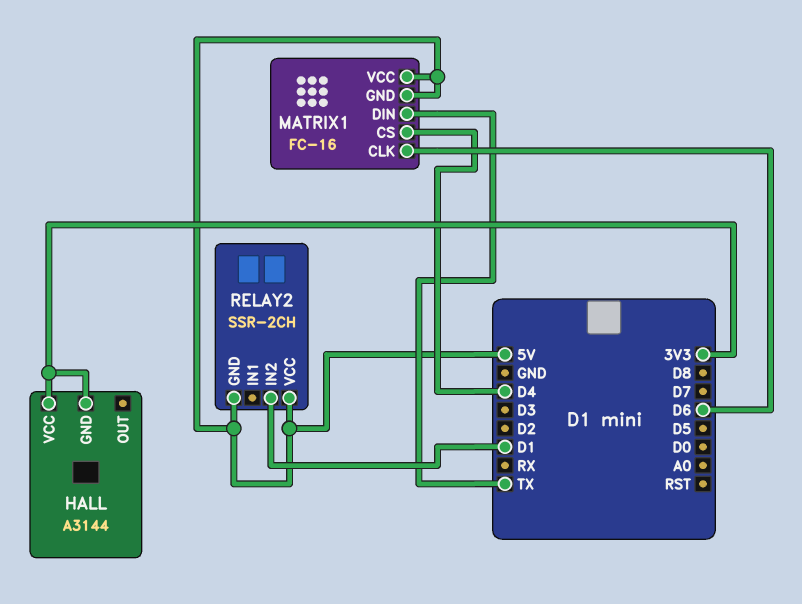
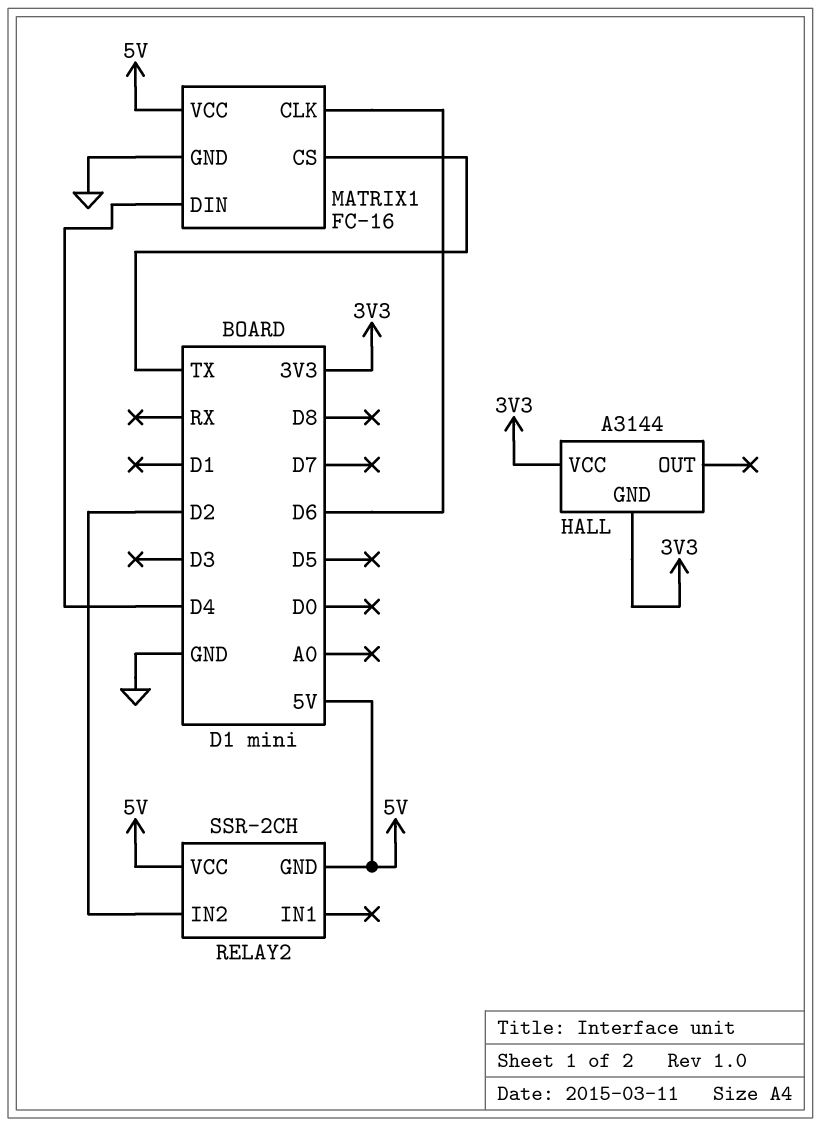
MATRIX1 pin CS: D4 -> TX
MATRIX1 pin DIN: TX -> D4
MATRIX1 pin GND: 5V -> GND
RELAY2 pin IN2: D1 -> D2

